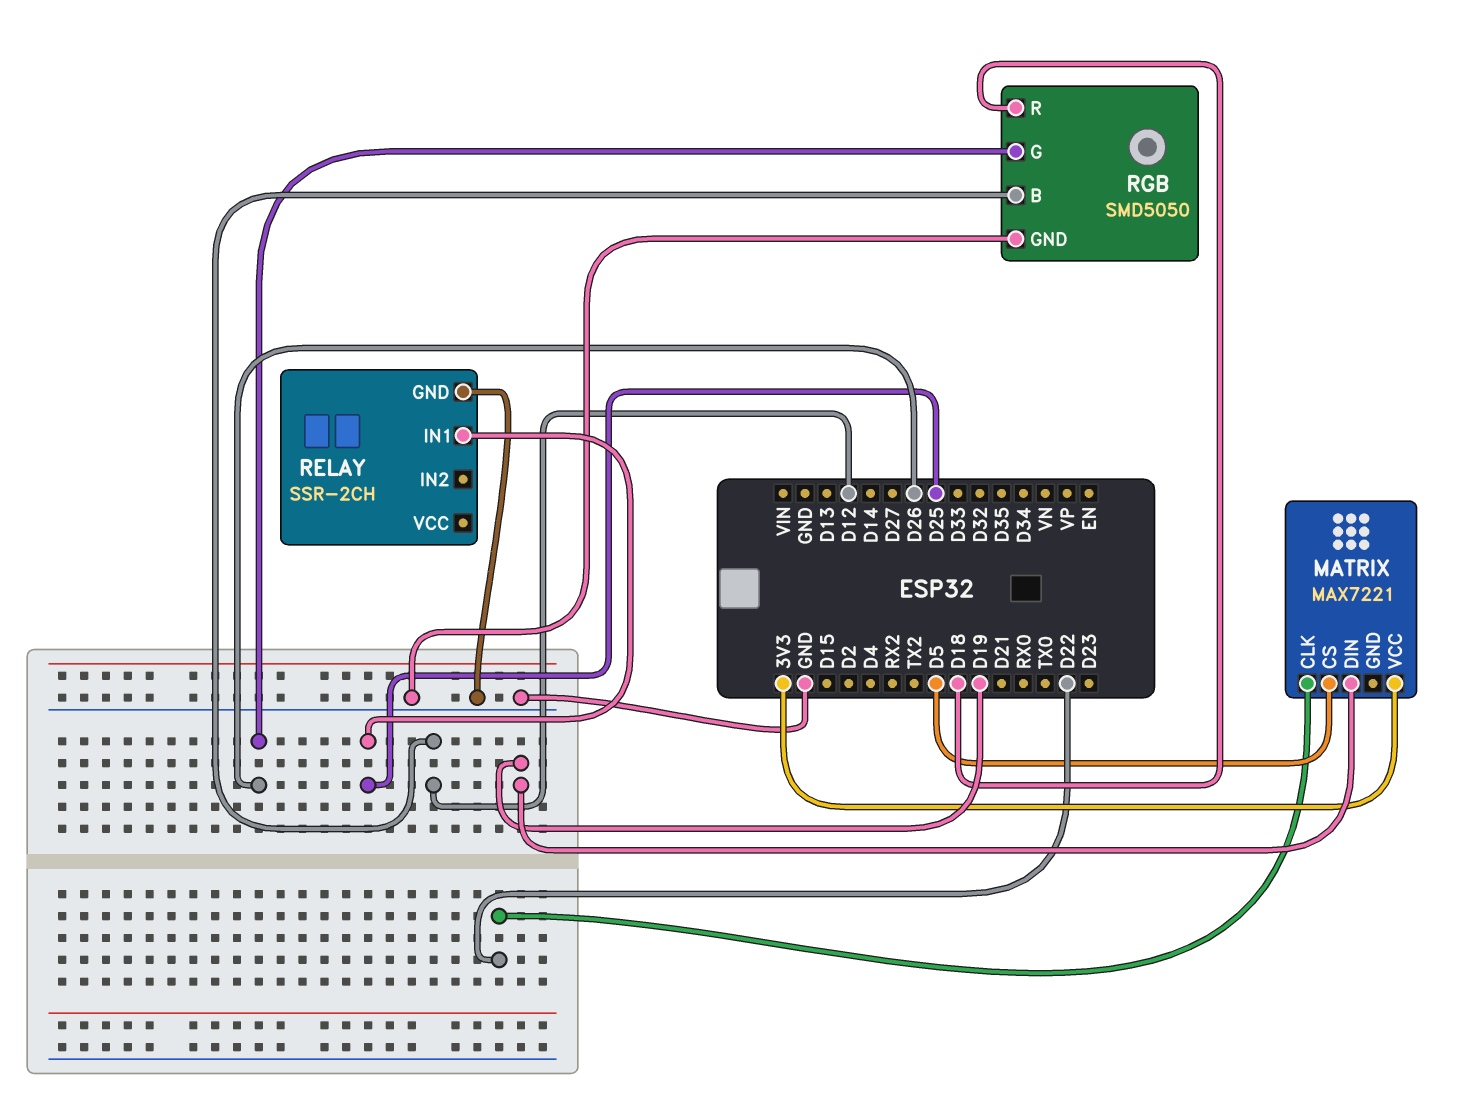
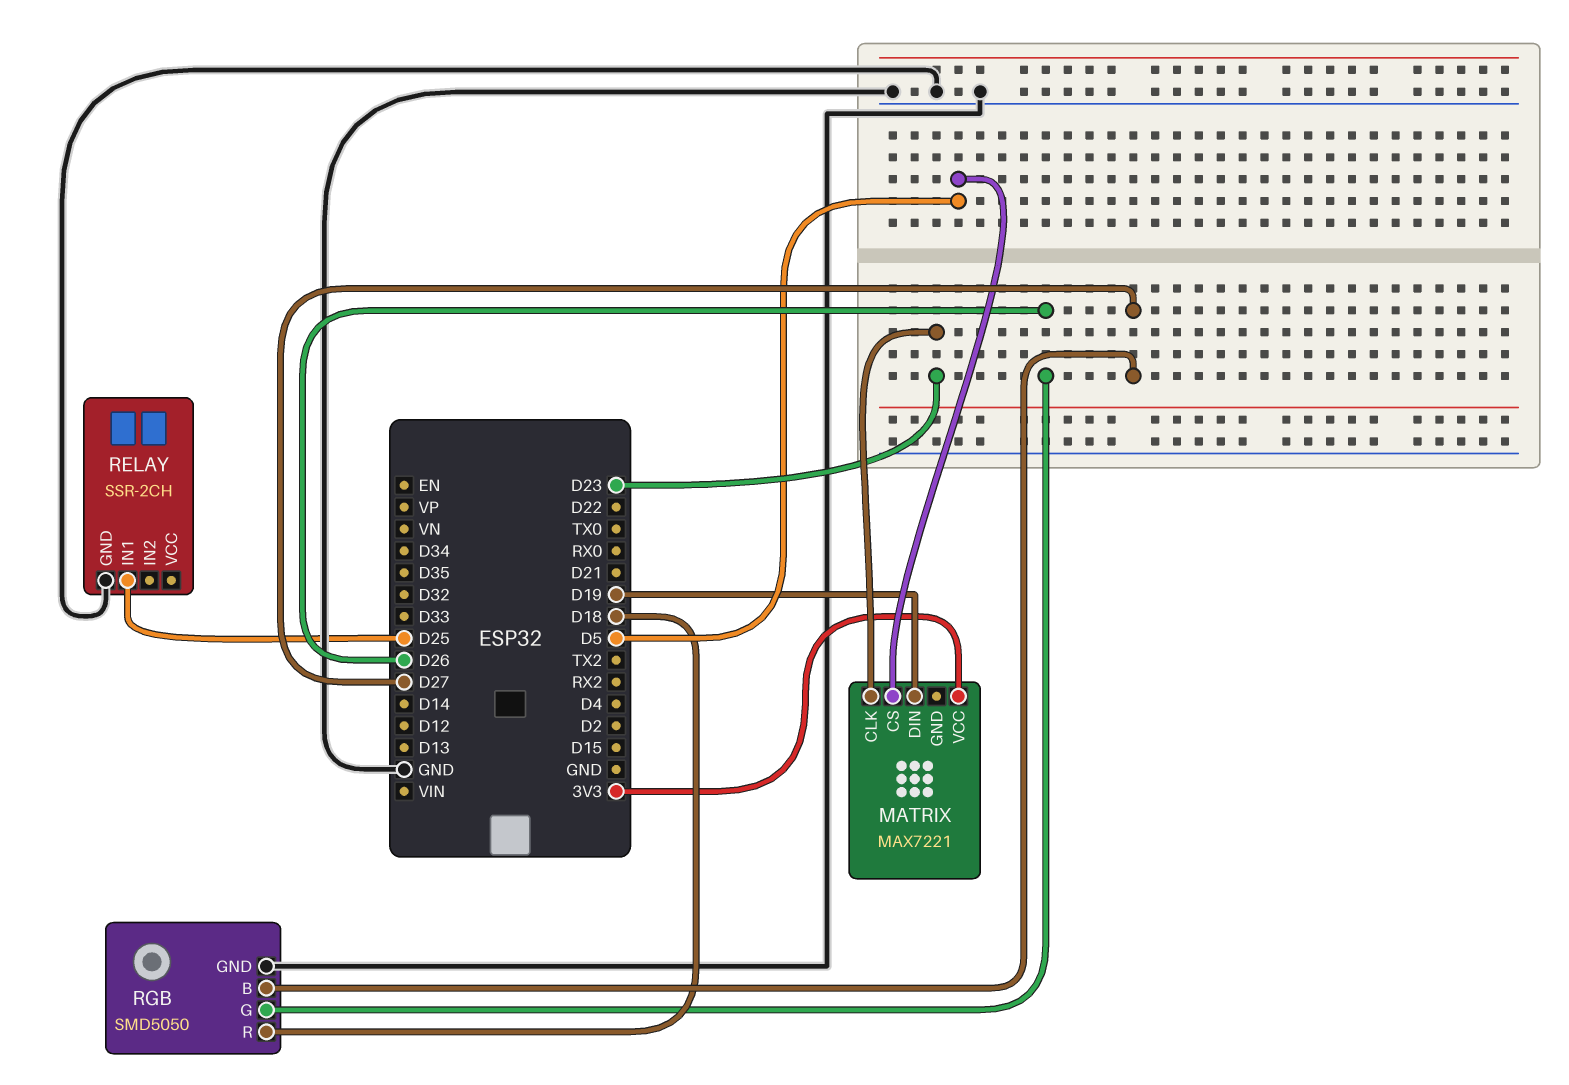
MATRIX pin CLK: D22 -> D23
RGB pin B: D12 -> D27

